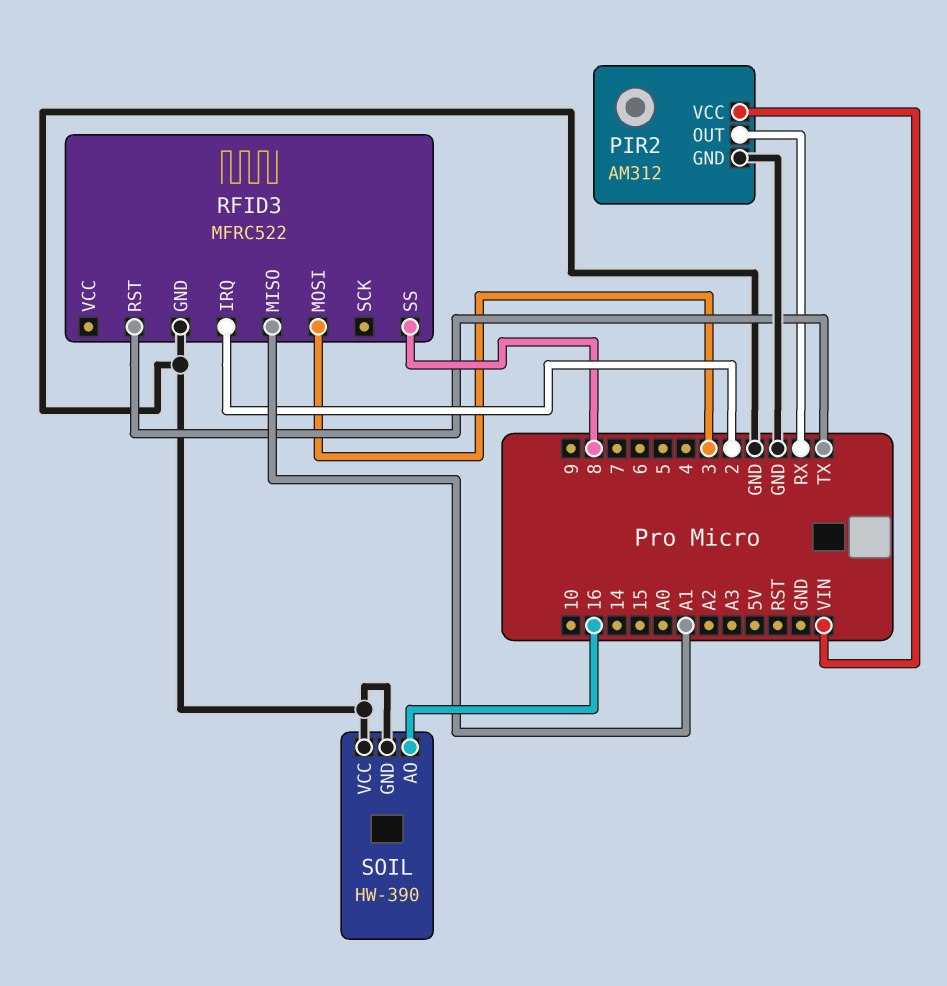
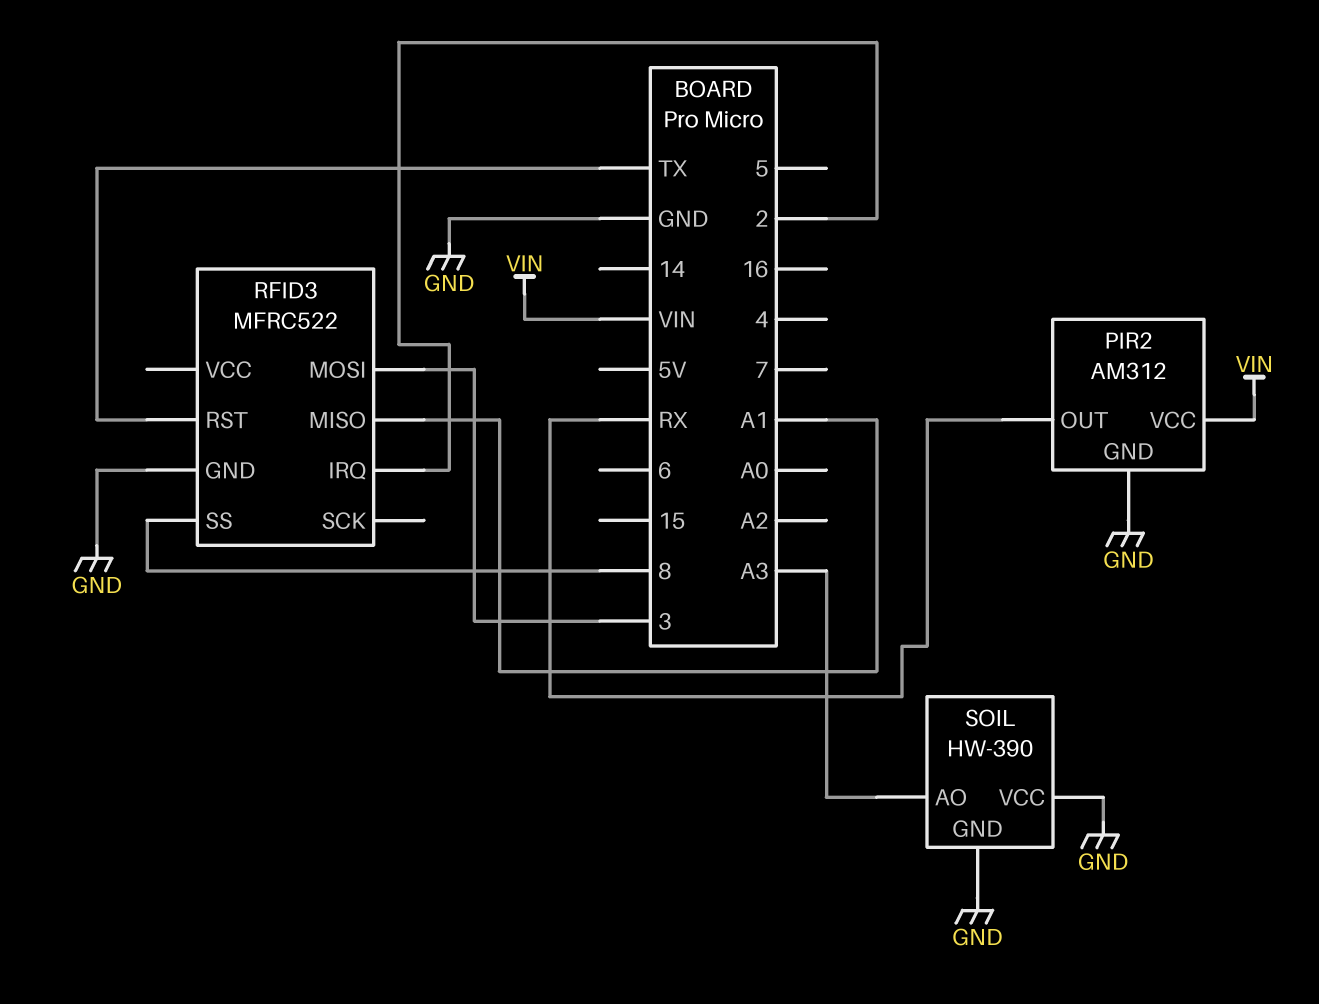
SOIL pin AO: 16 -> A3

